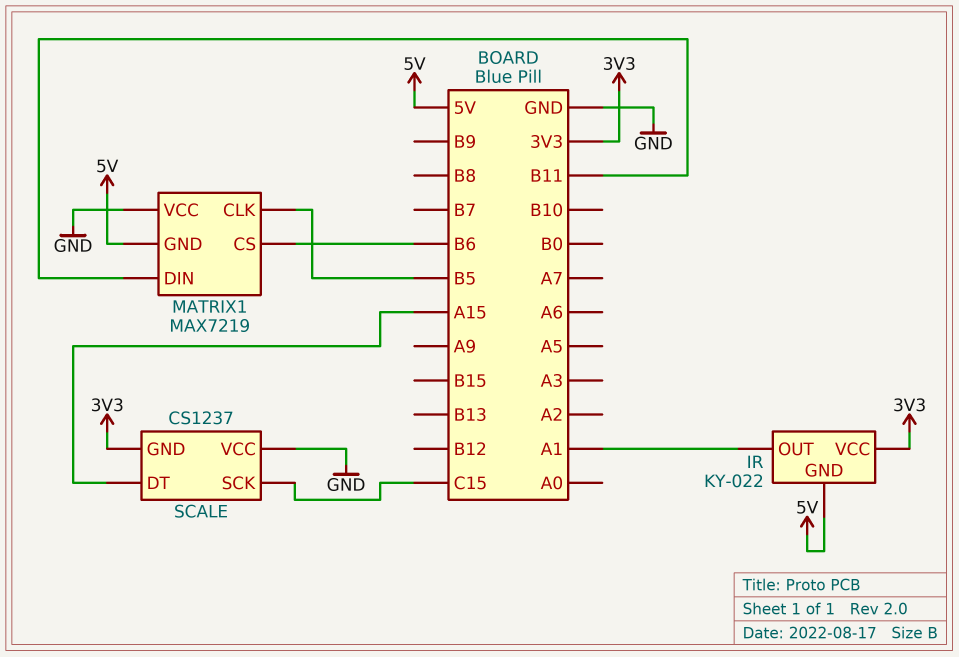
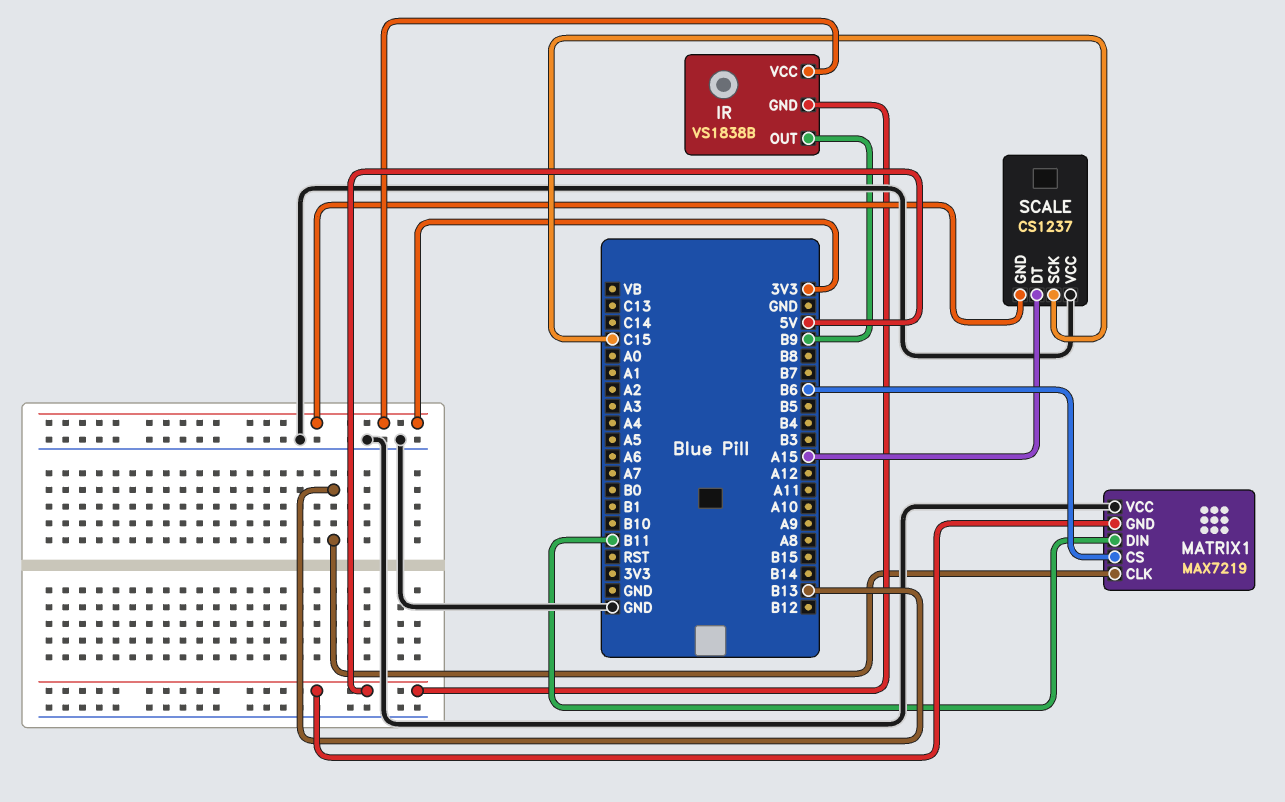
IR: KY-022 -> VS1838B
IR pin OUT: A1 -> B9
MATRIX1 pin CLK: B5 -> B13

